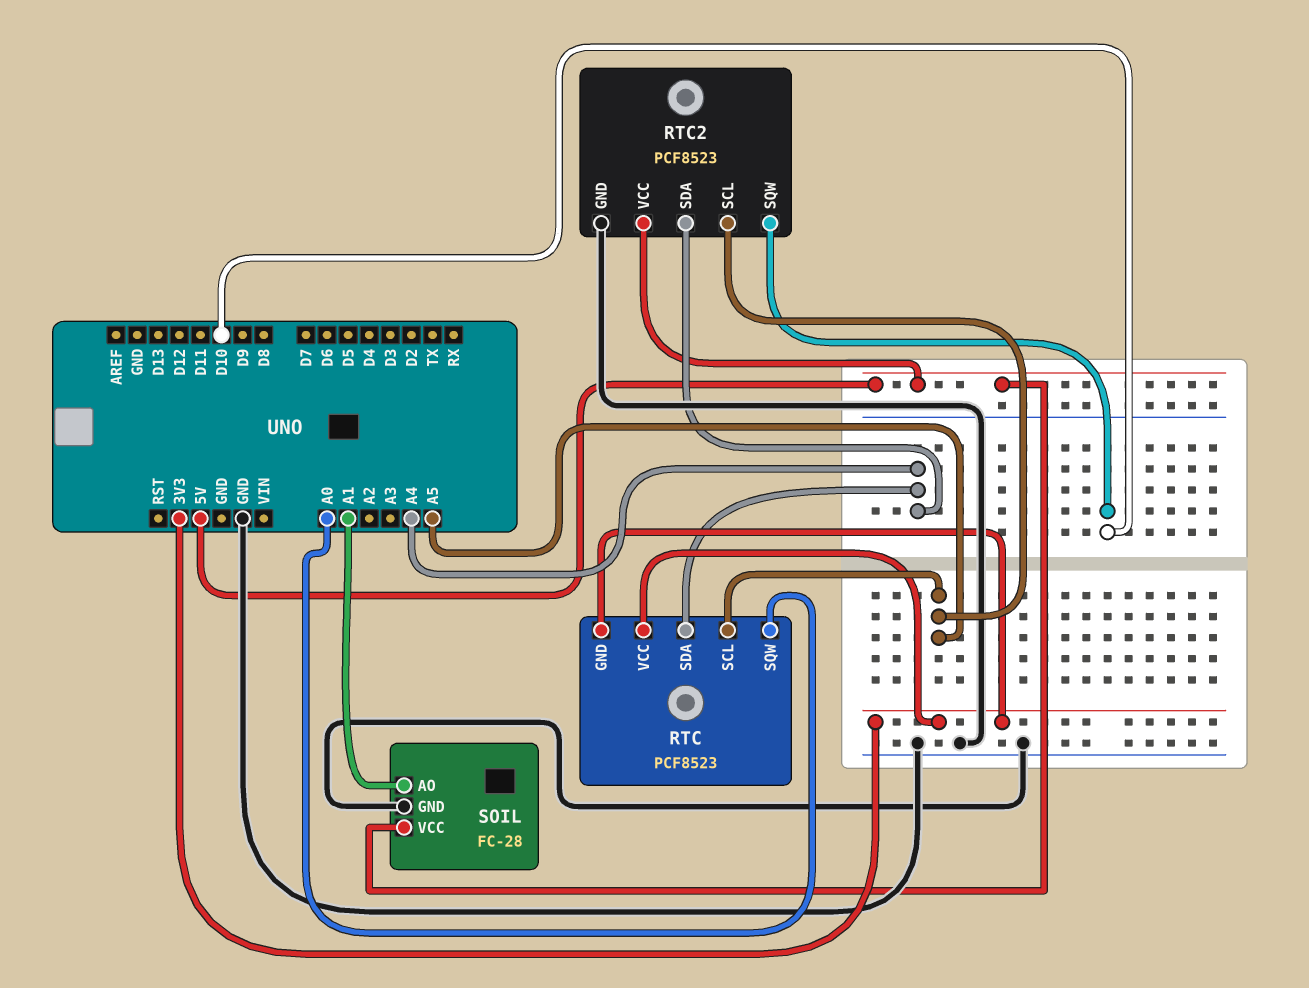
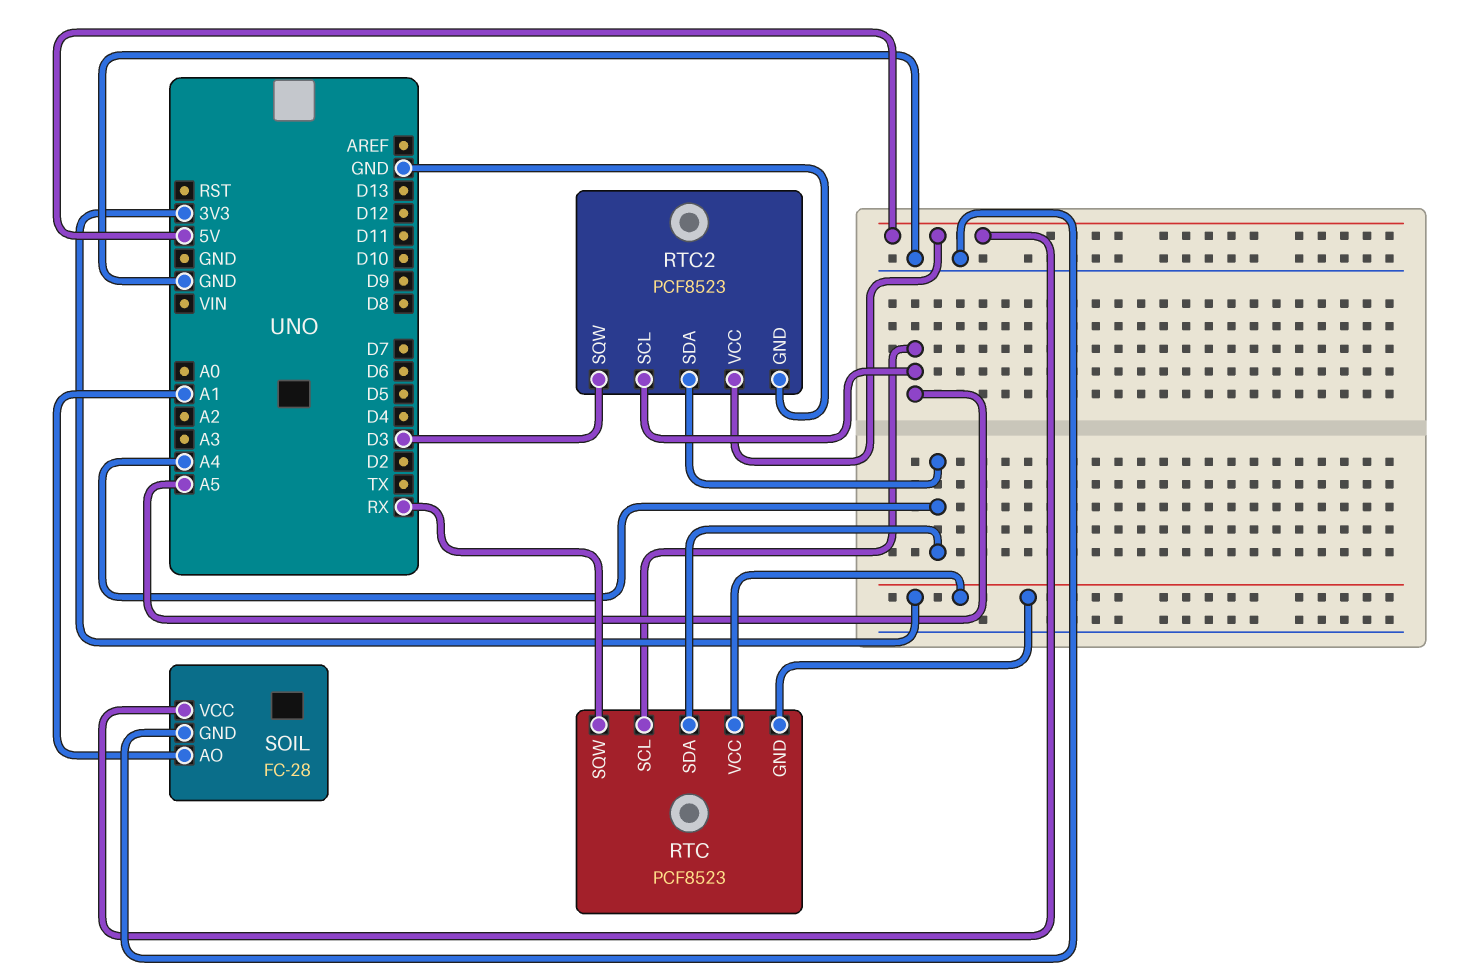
RTC pin SQW: A0 -> RX
RTC2 pin SQW: D10 -> D3

